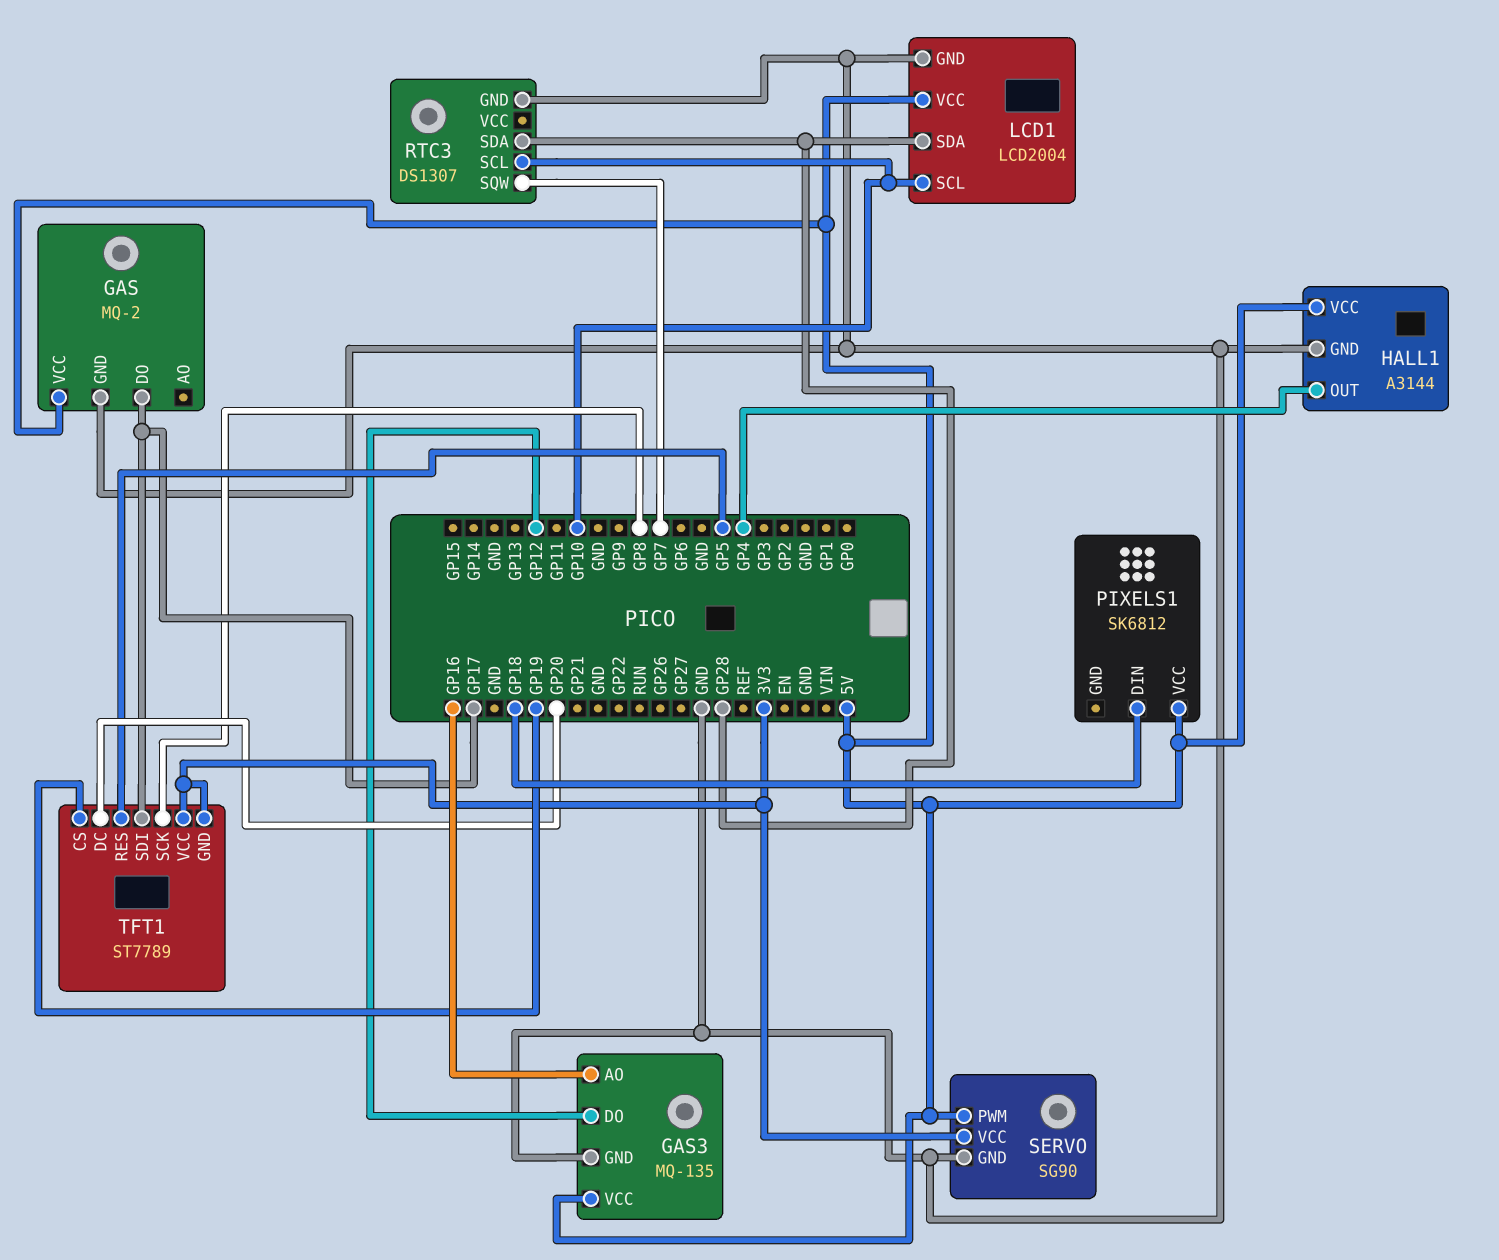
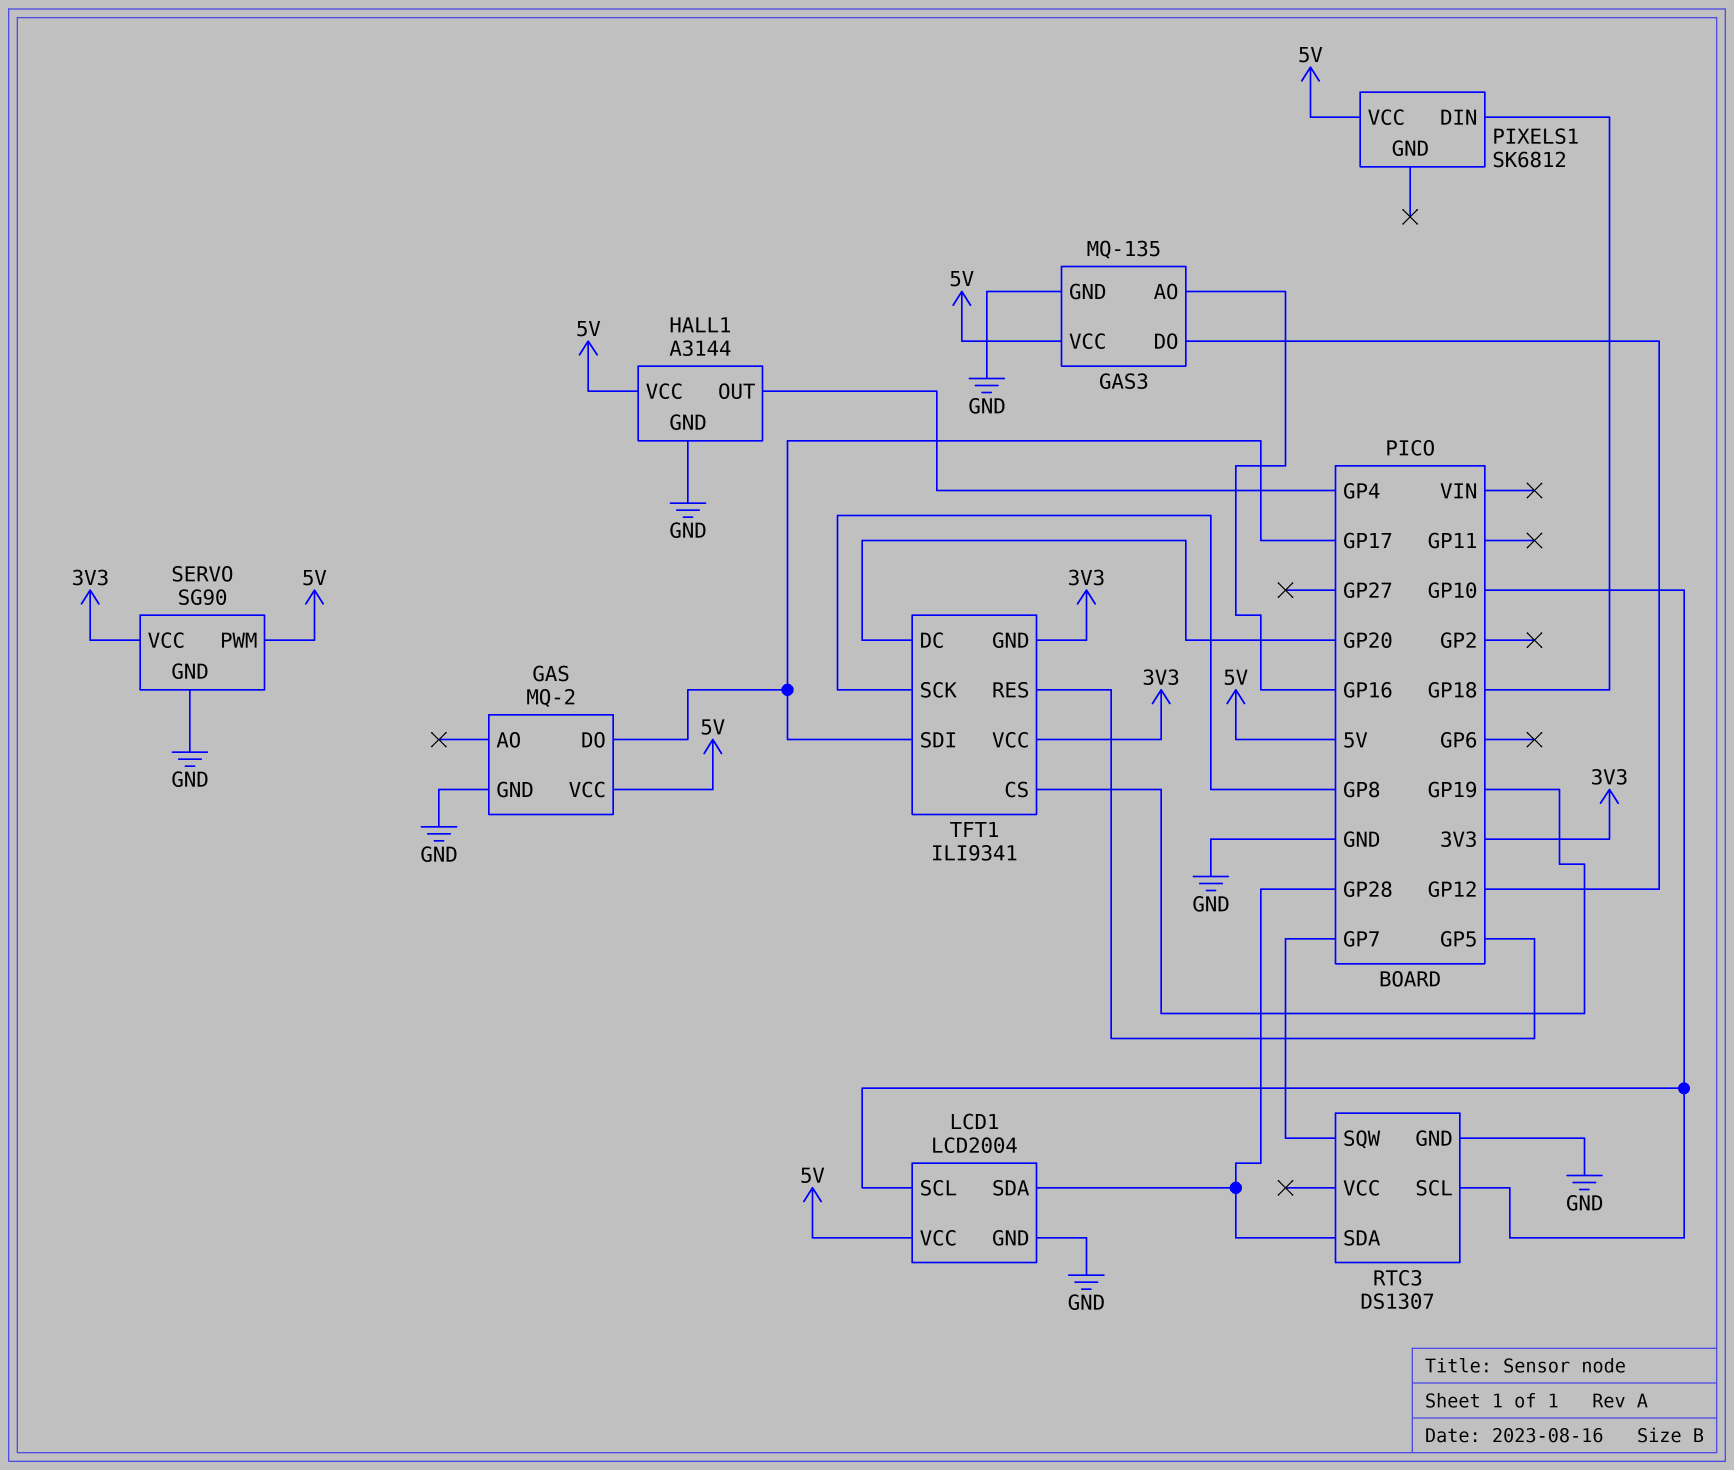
TFT1: ST7789 -> ILI9341

